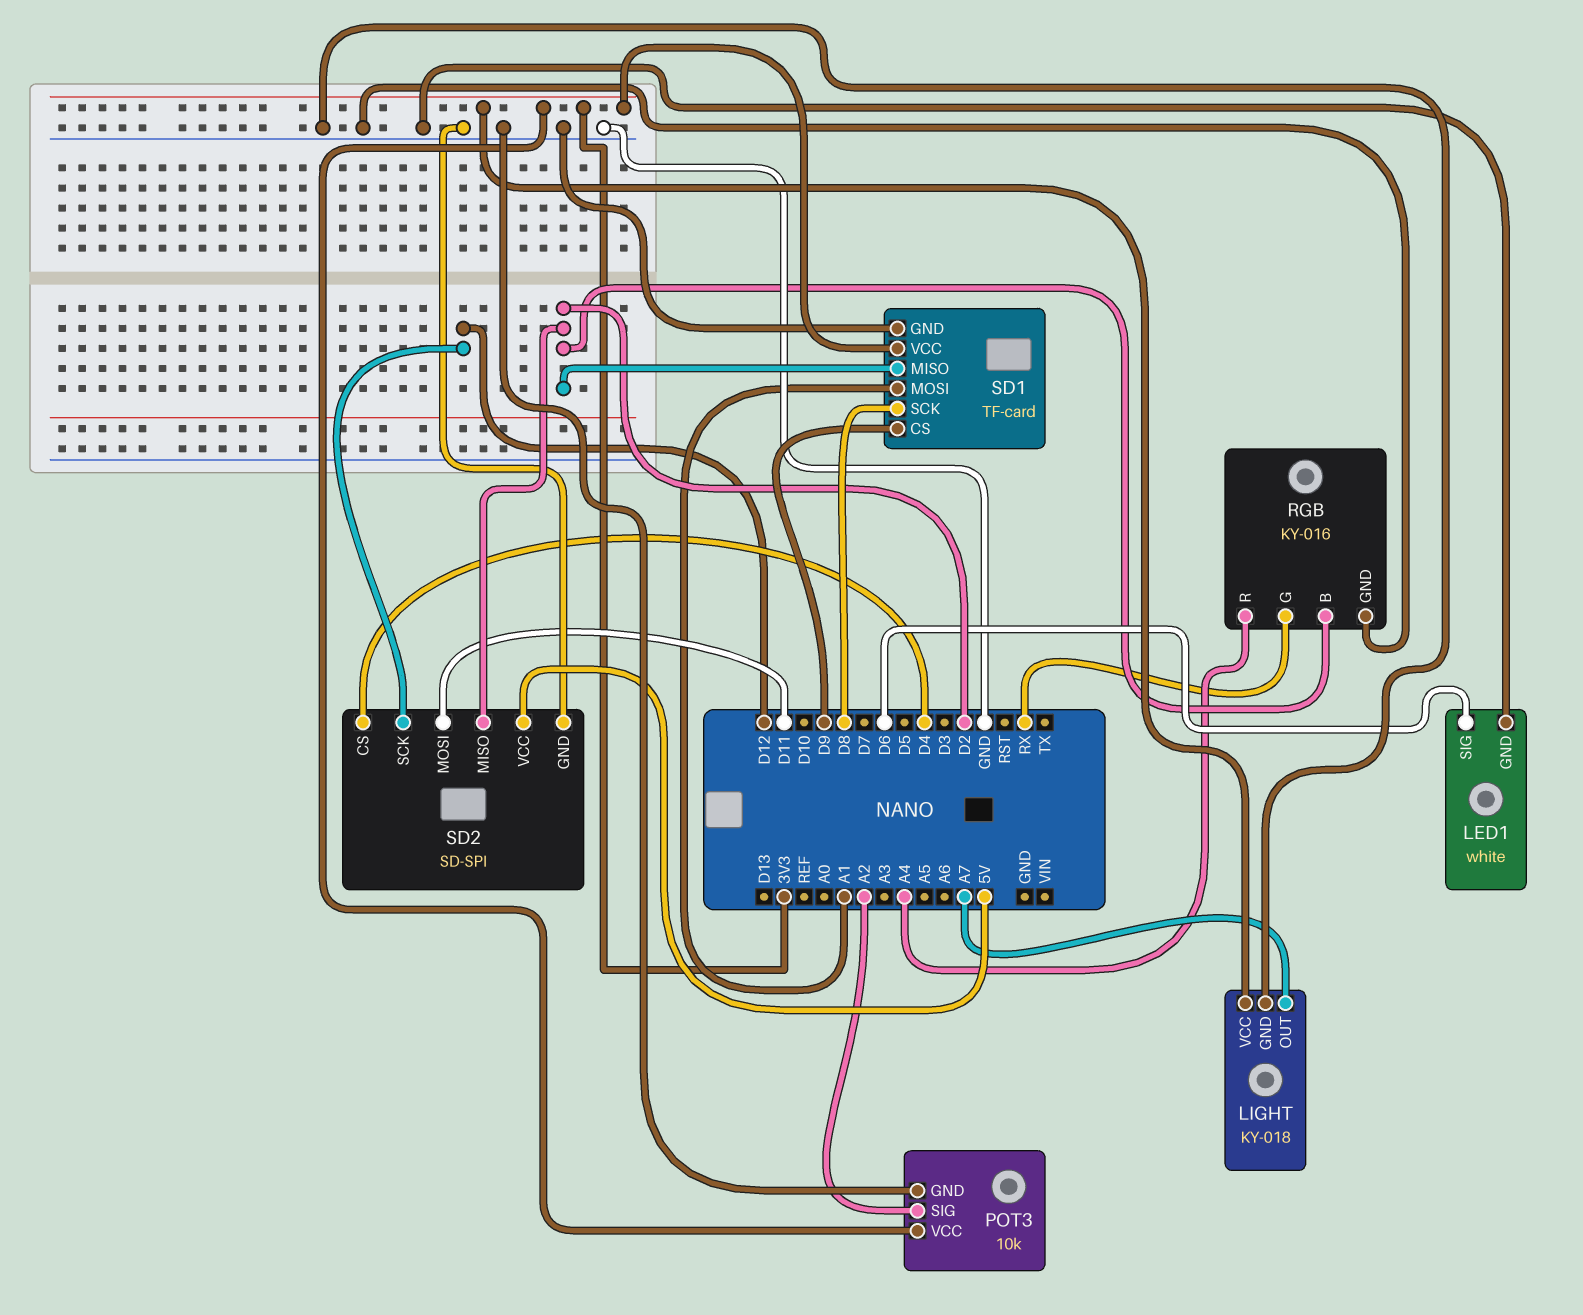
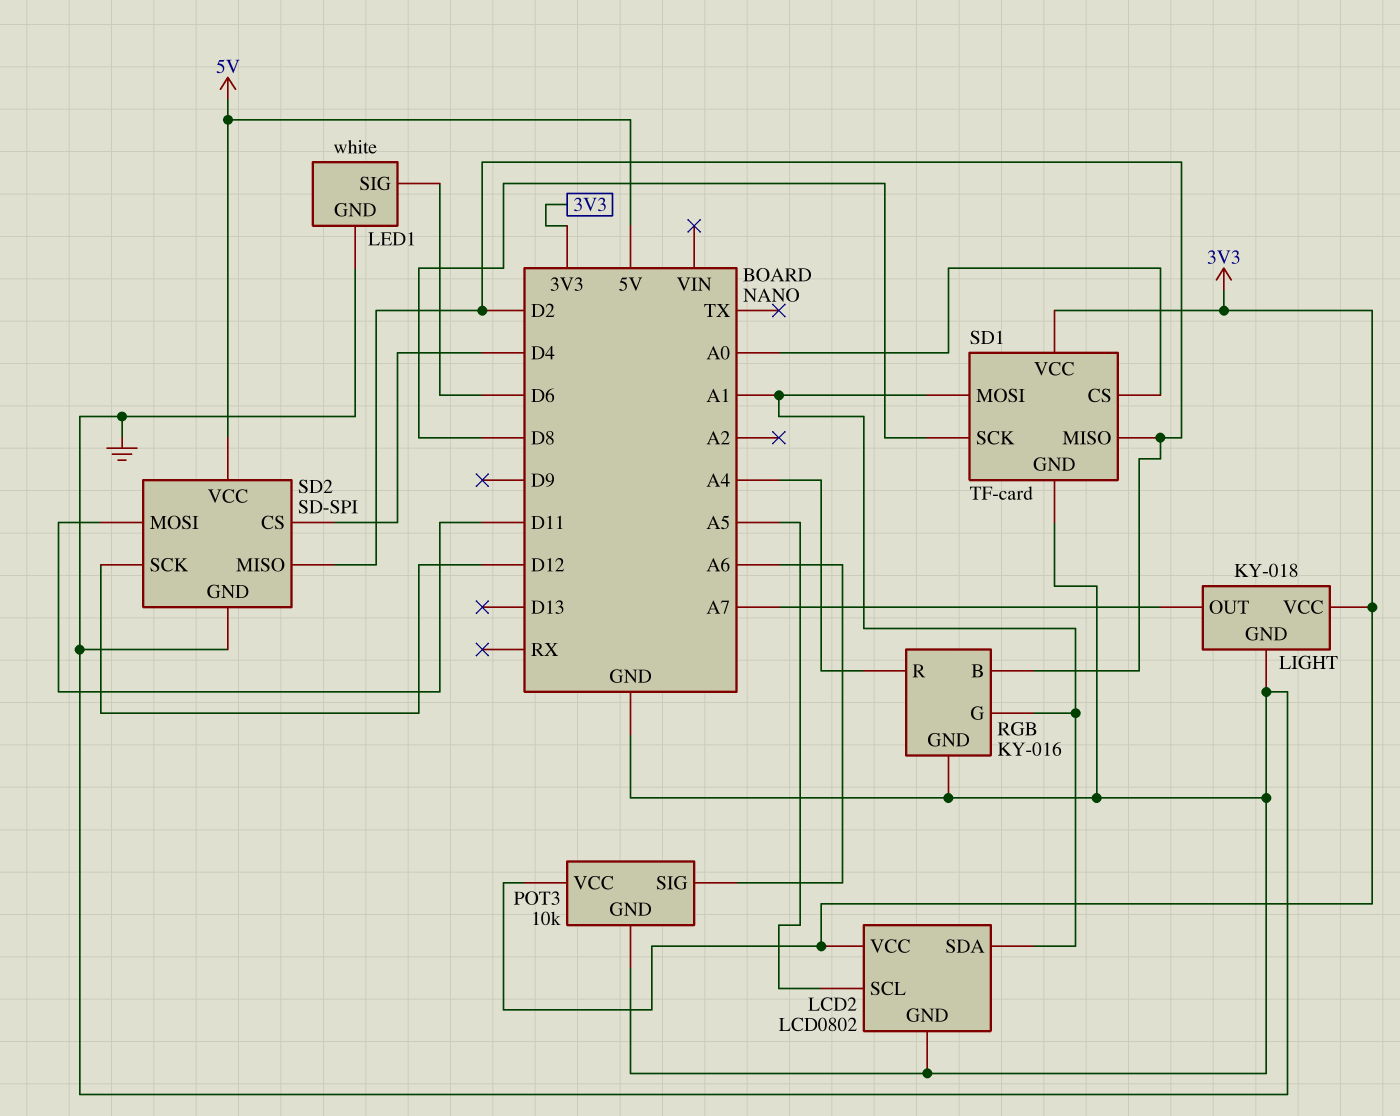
LCD2: none -> LCD0802
LCD2 pin GND: none -> GND
LCD2 pin SCL: none -> A5
LCD2 pin SDA: none -> A1
LCD2 pin VCC: none -> 3V3
POT3 pin SIG: A2 -> A6
RGB pin G: RX -> A1
SD1 pin CS: D9 -> A0

